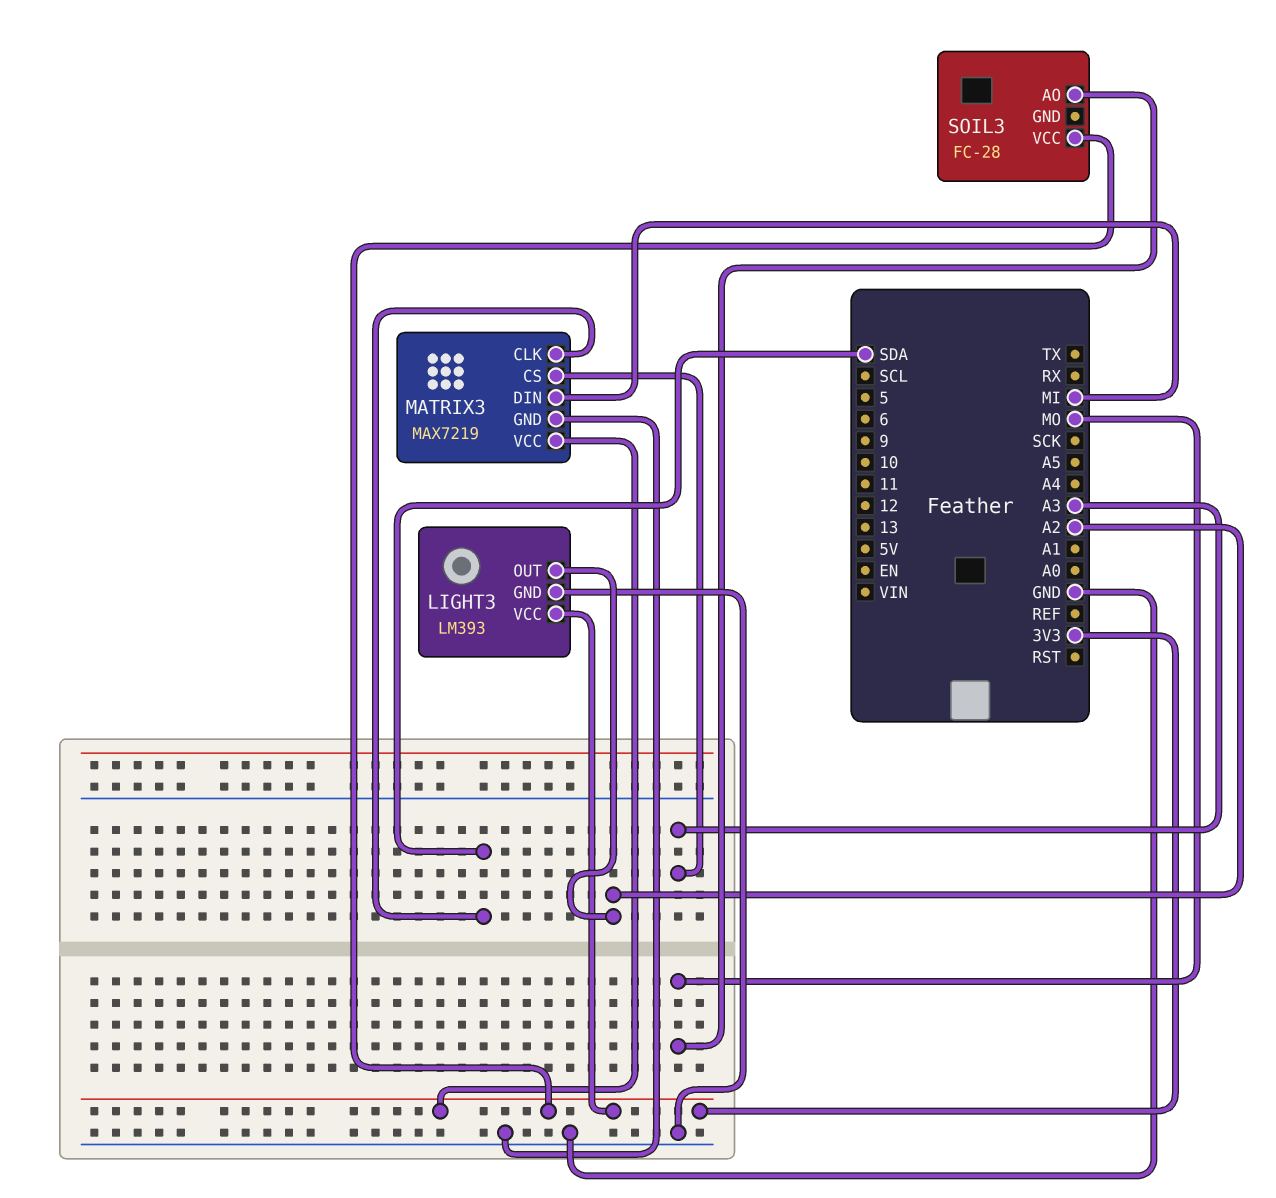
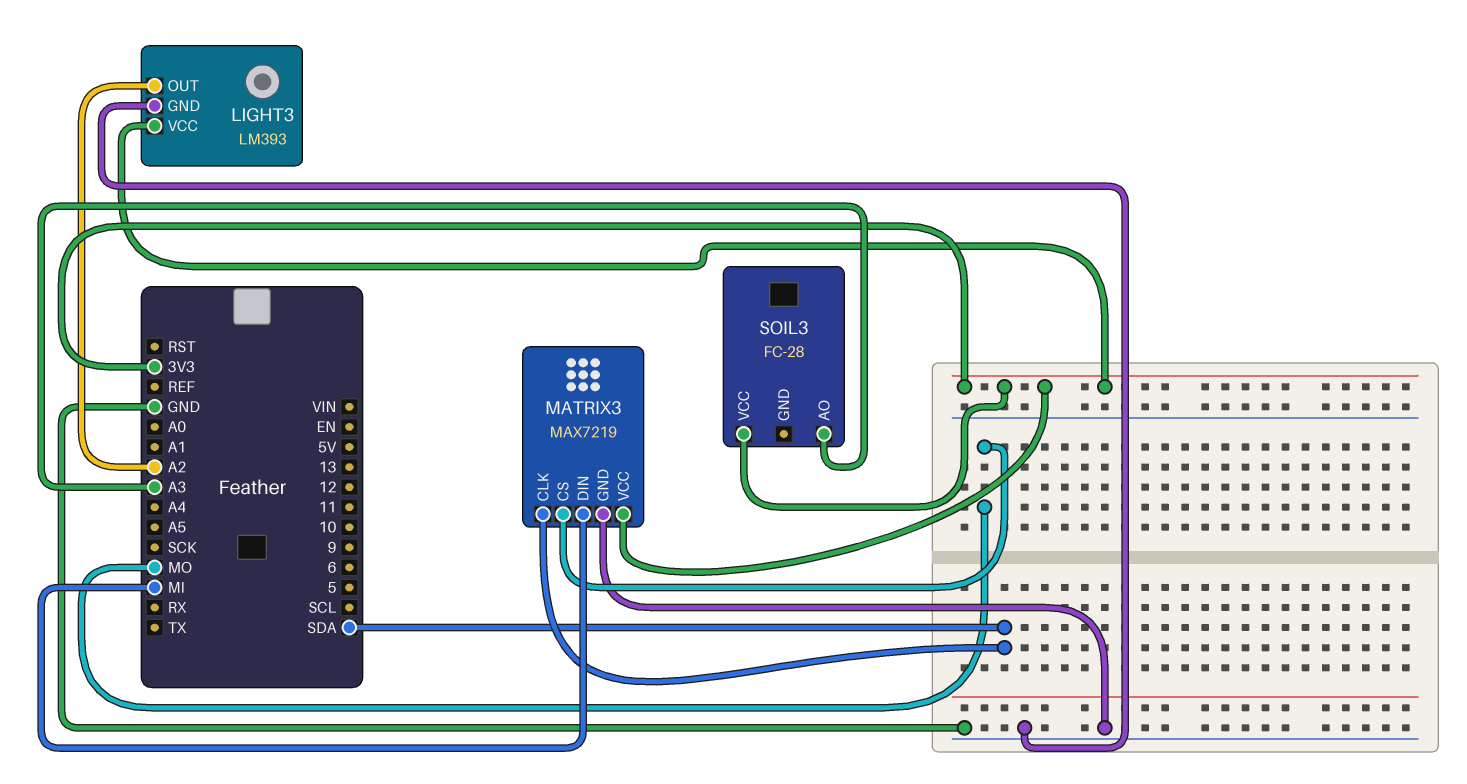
MATRIX3 pin CS: A3 -> MO
SOIL3 pin AO: MO -> A3

